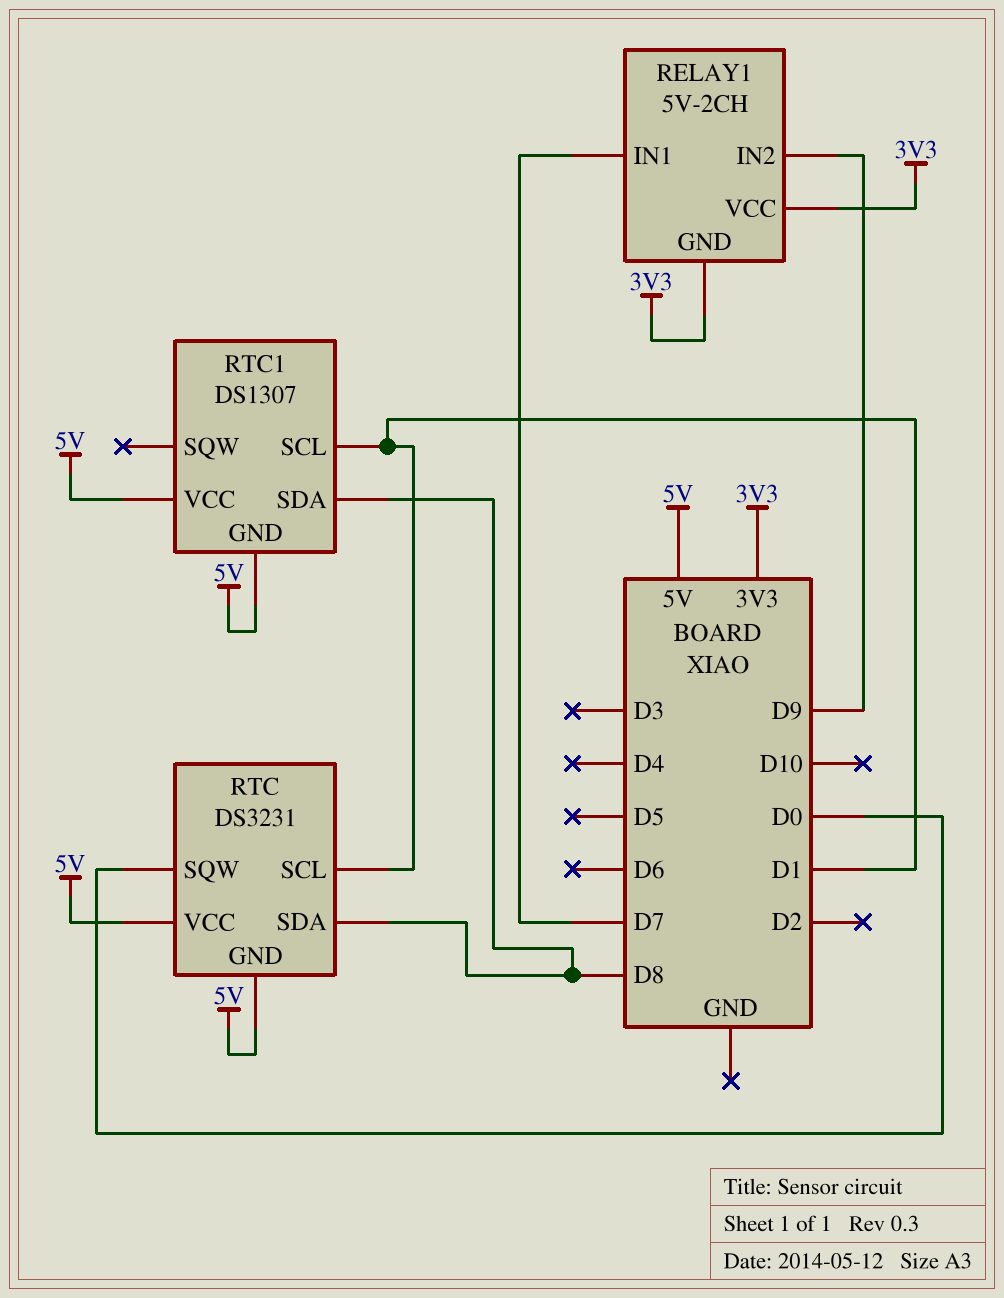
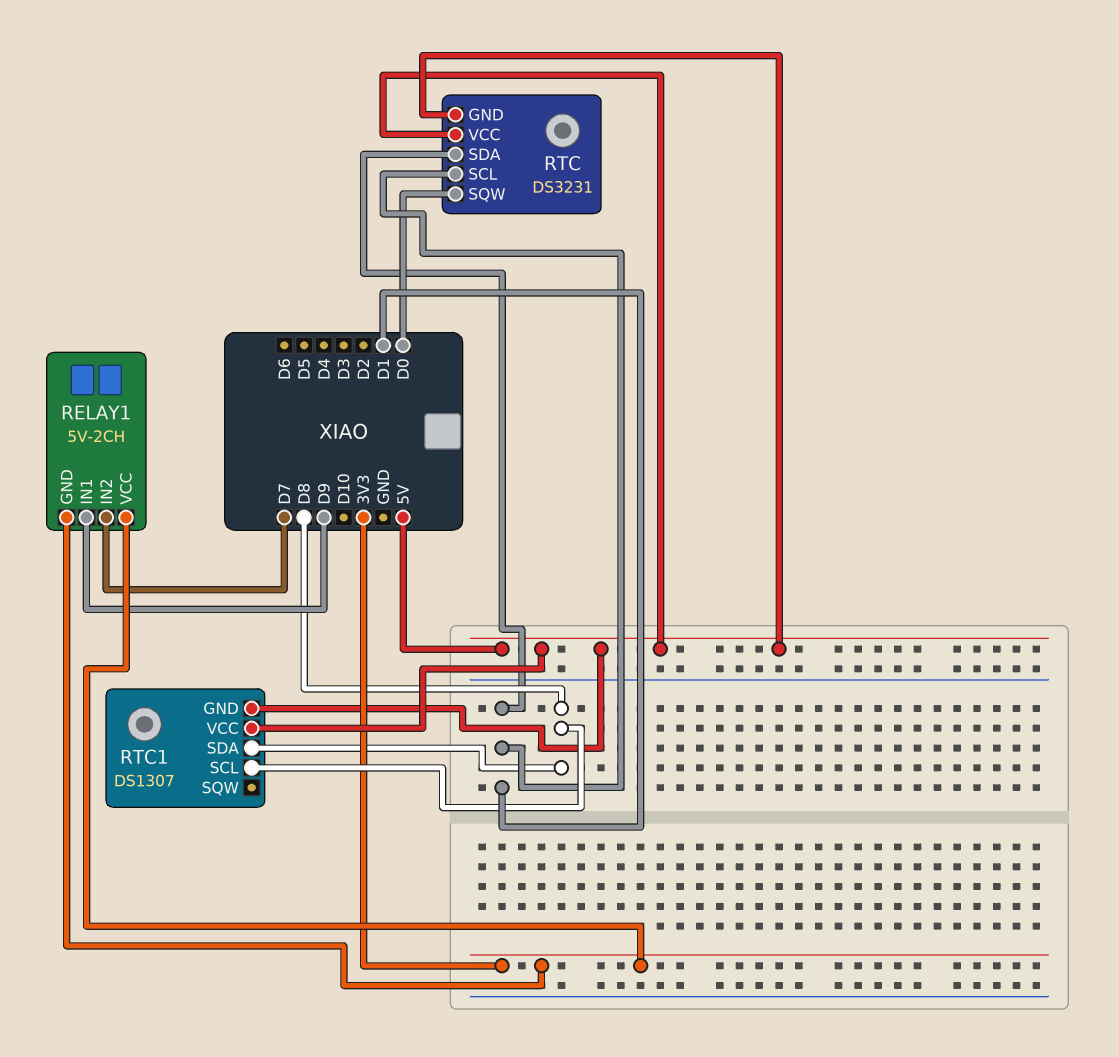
RELAY1 pin IN1: D7 -> D9
RELAY1 pin IN2: D9 -> D7
RTC pin SDA: D8 -> D1
RTC1 pin SCL: D1 -> D8

